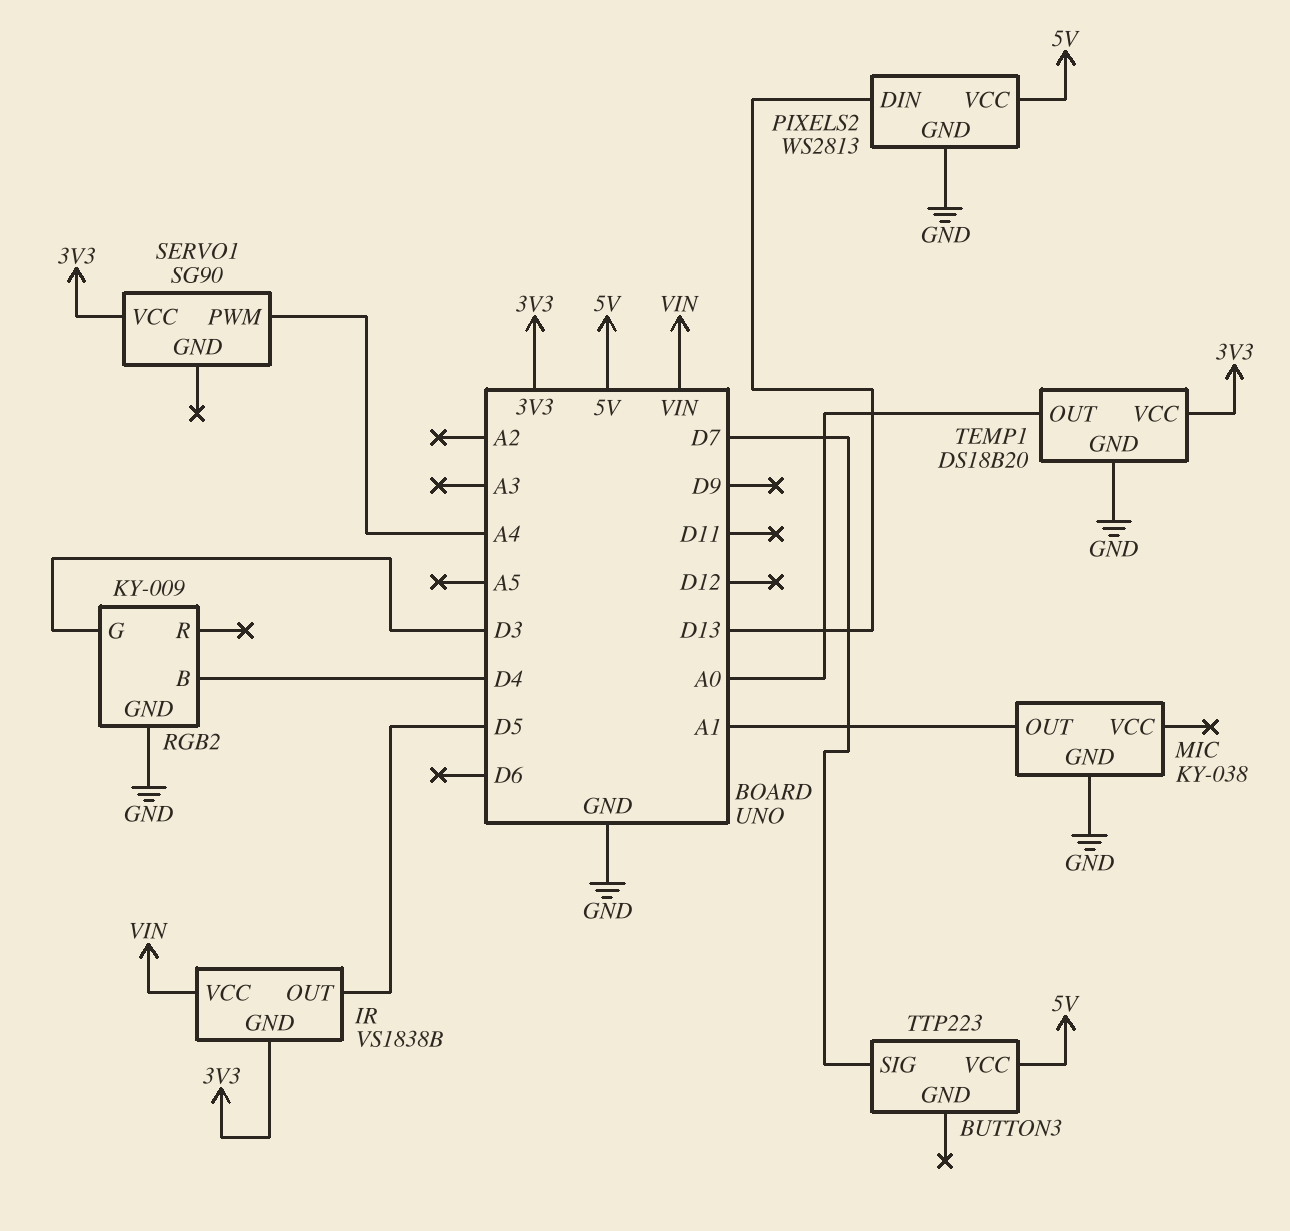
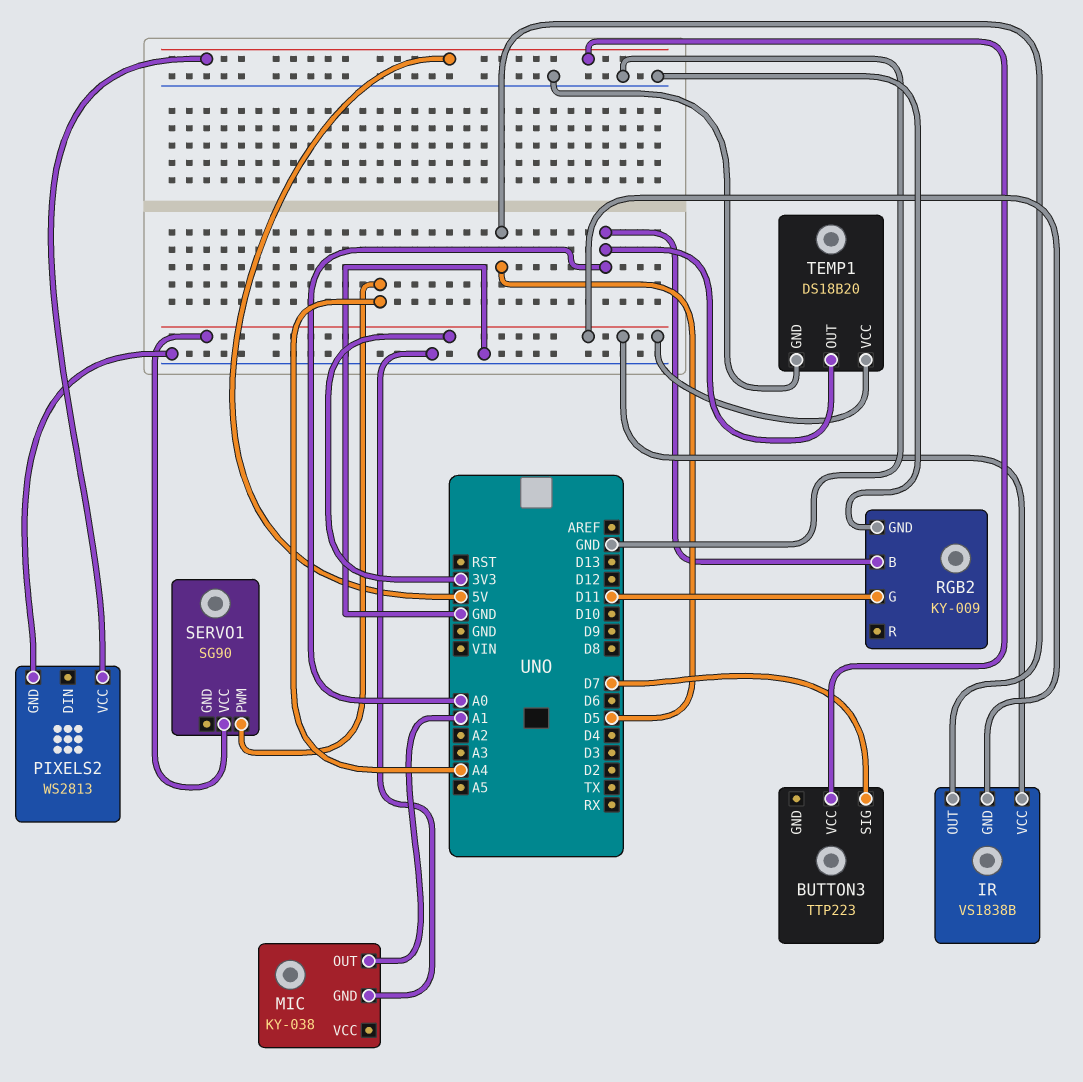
IR pin VCC: VIN -> 3V3
PIXELS2 pin DIN: D13 -> none
RGB2 pin B: D4 -> A0
RGB2 pin G: D3 -> D11

